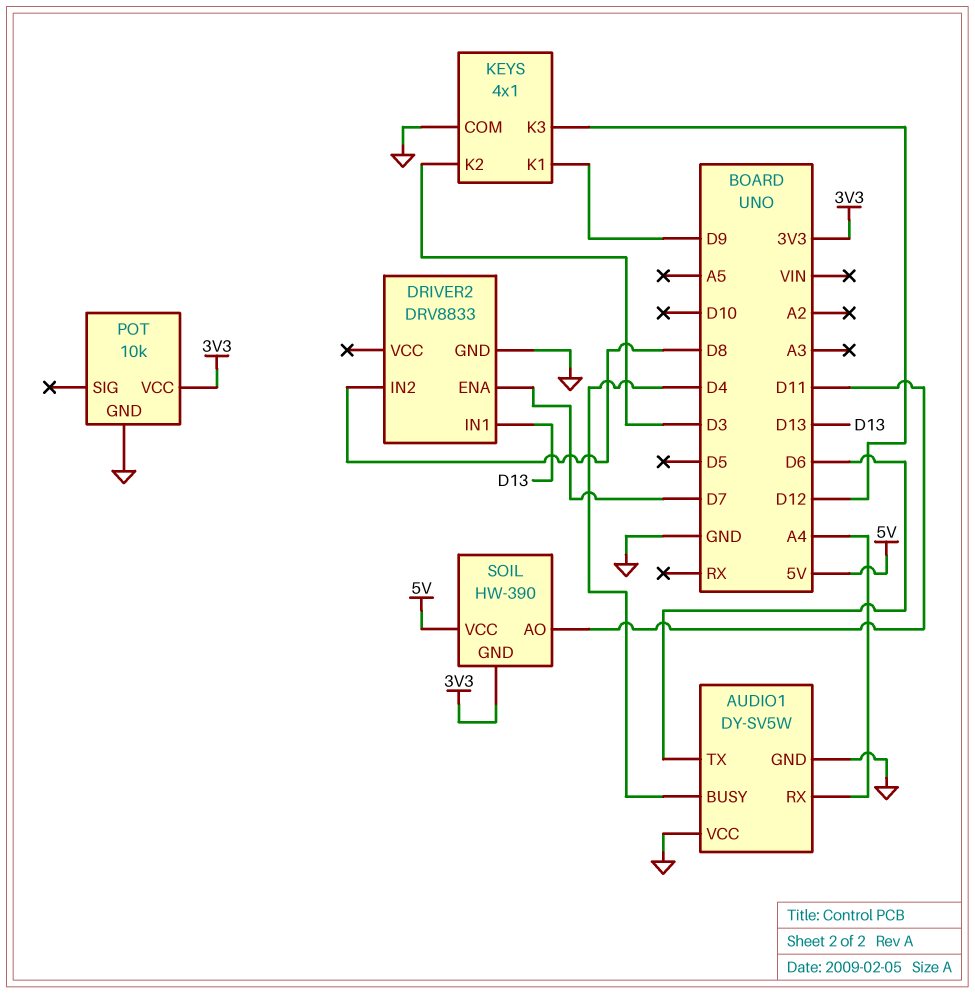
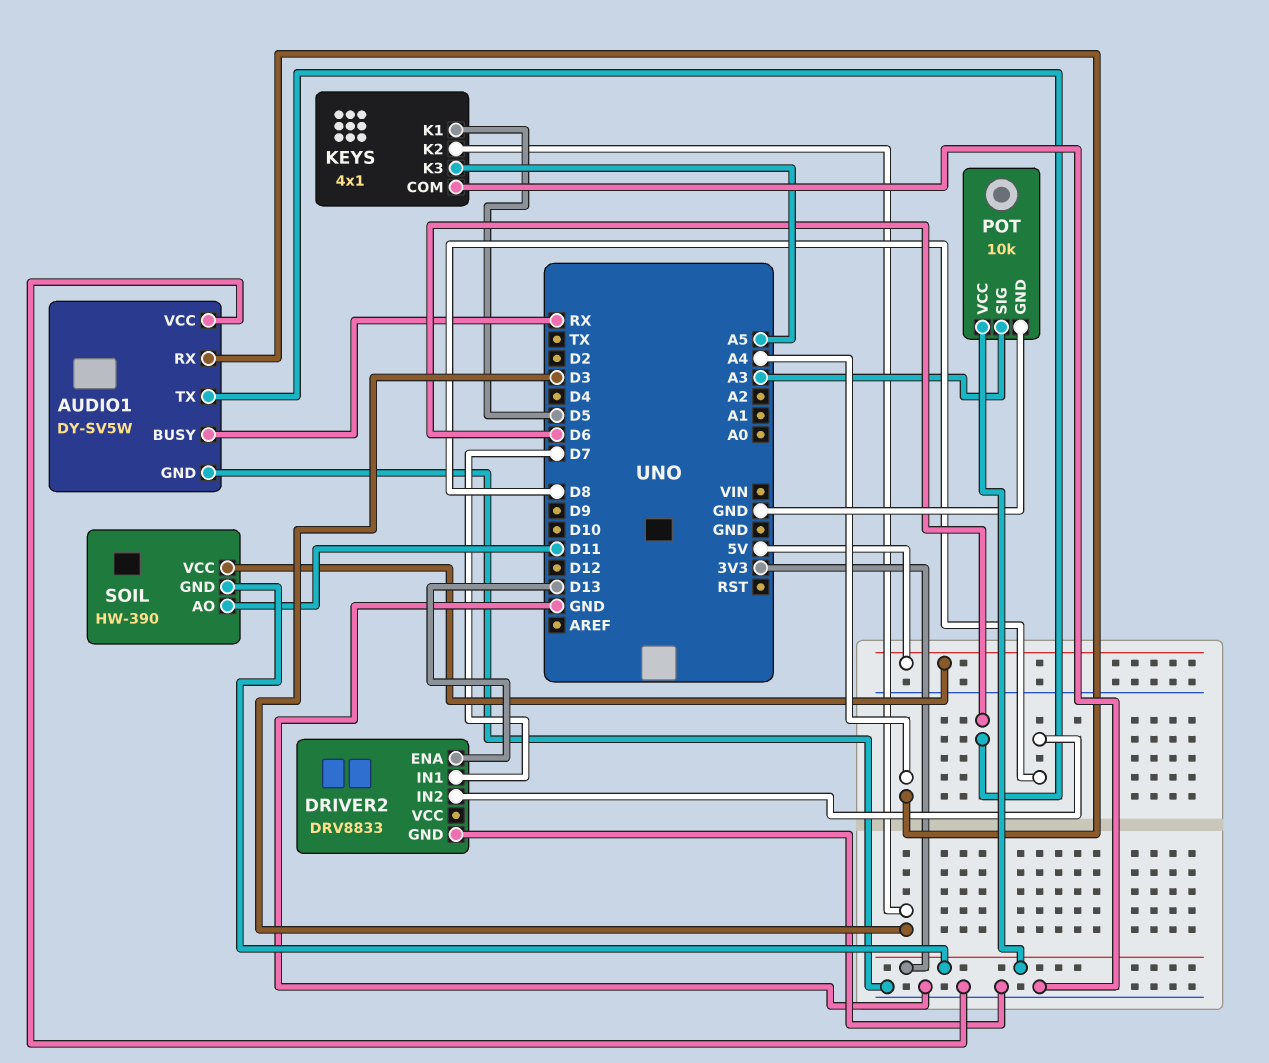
AUDIO1 pin BUSY: D4 -> RX
DRIVER2 pin ENA: D7 -> D13
DRIVER2 pin IN1: D13 -> D7
KEYS pin K1: D9 -> D5
KEYS pin K3: D12 -> A5
POT pin SIG: none -> A3

